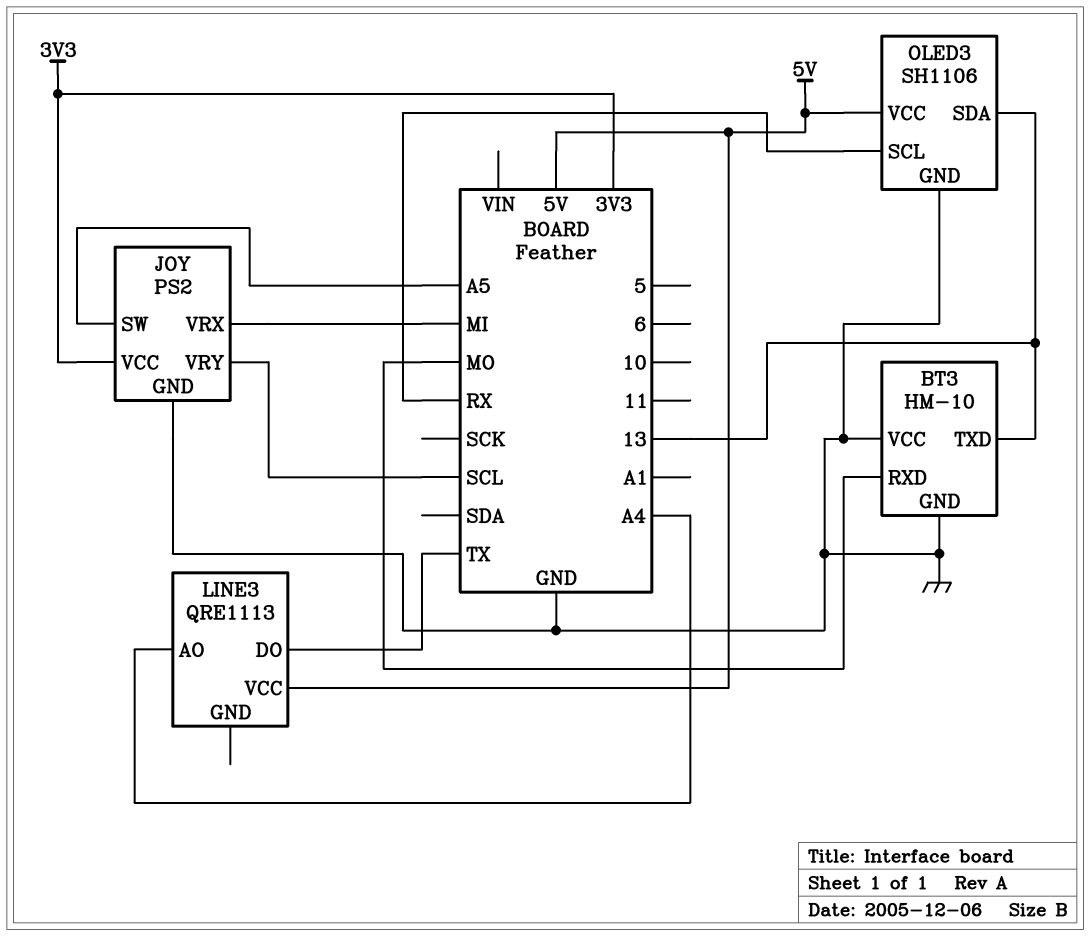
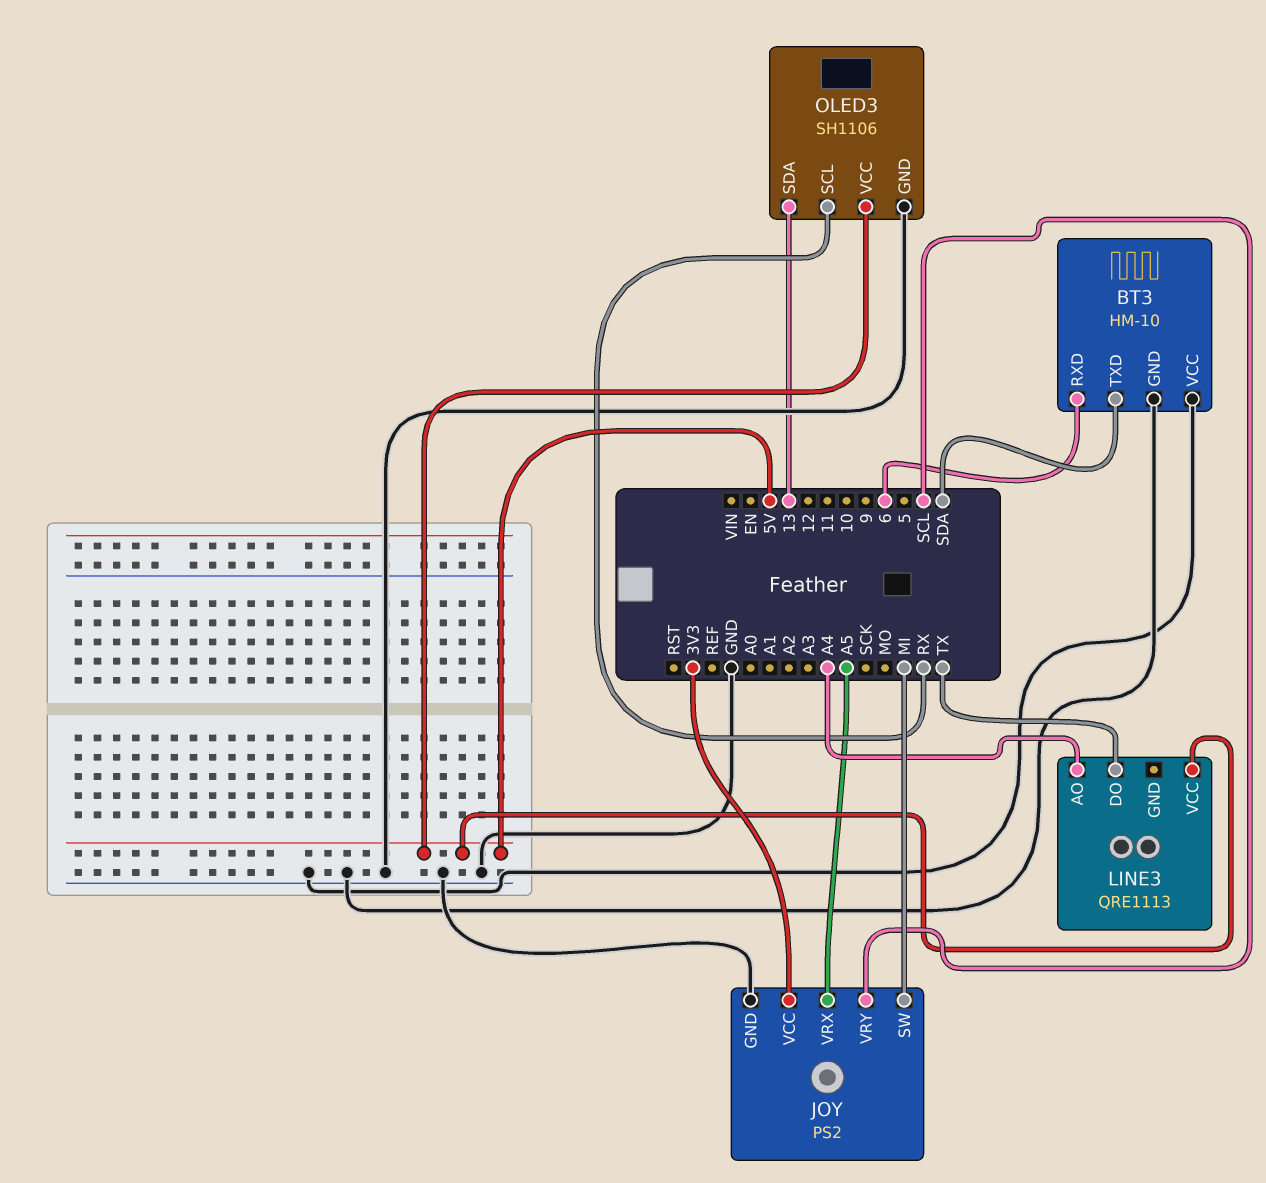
BT3 pin RXD: MO -> 6
BT3 pin TXD: 13 -> SDA
JOY pin SW: A5 -> MI
JOY pin VRX: MI -> A5

